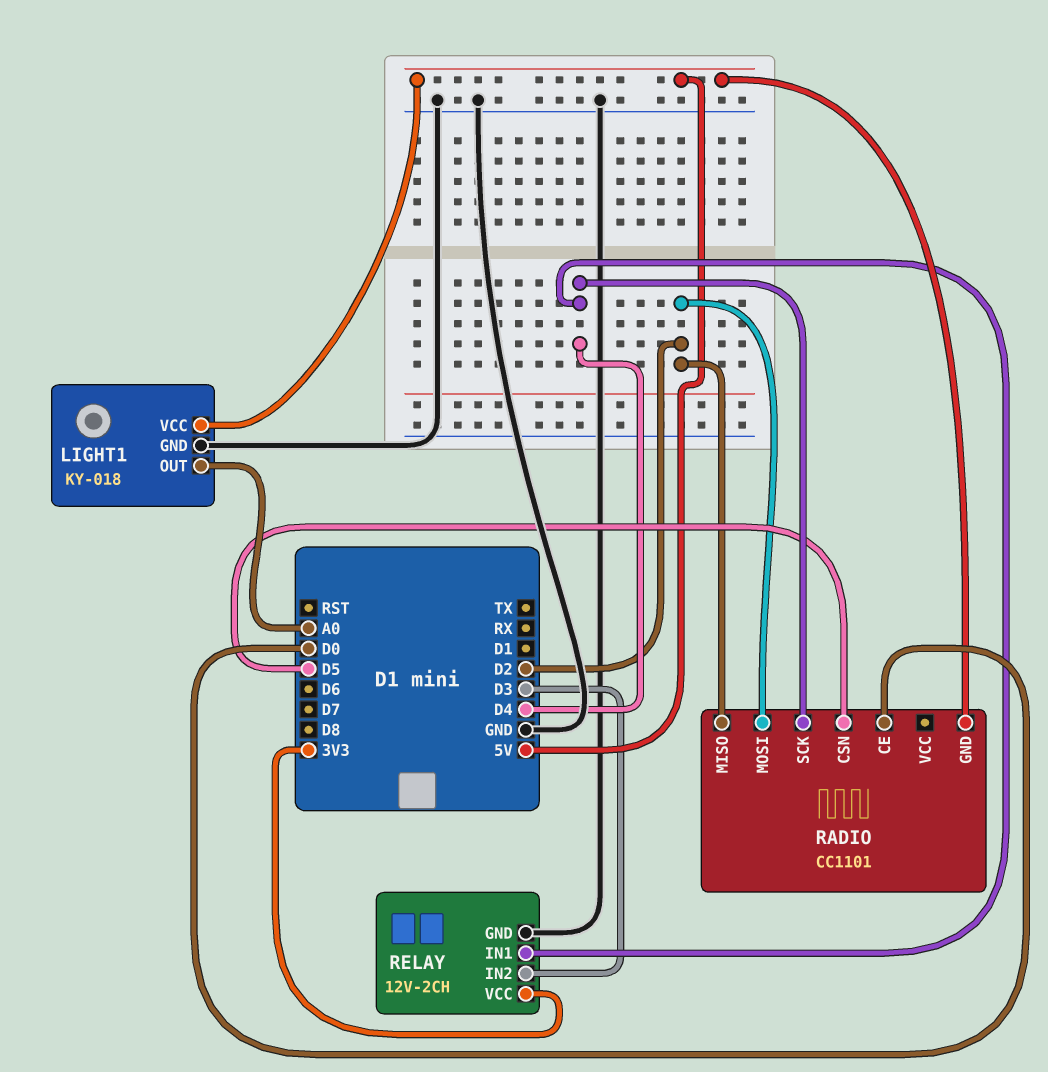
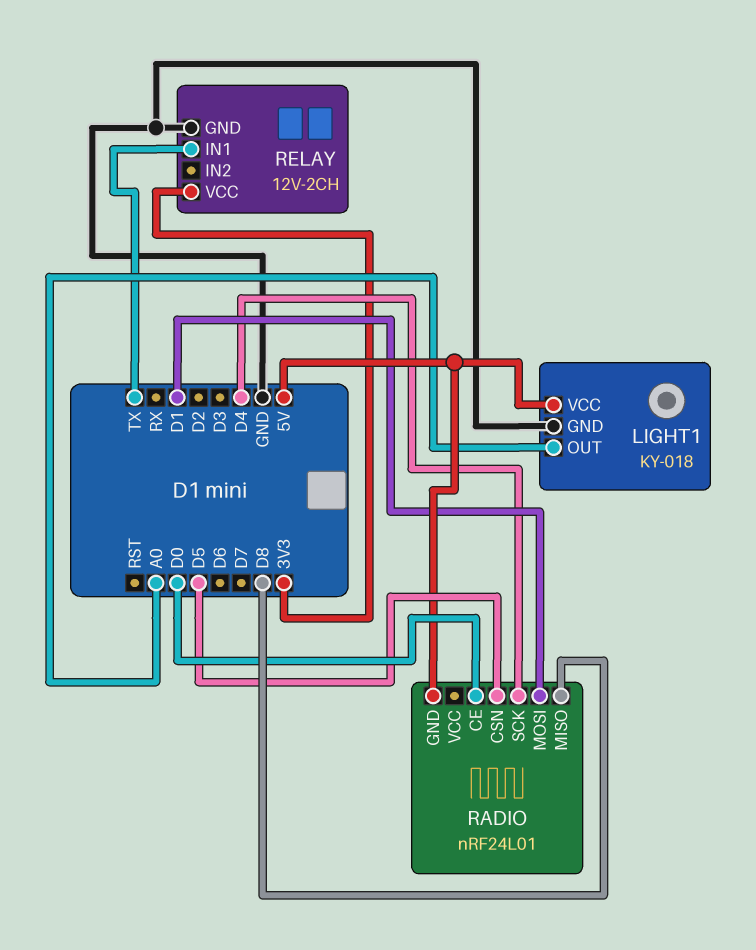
RADIO: CC1101 -> nRF24L01
RADIO pin MISO: D2 -> D8
RADIO pin MOSI: D2 -> D1
RELAY pin IN1: D4 -> TX
RELAY pin IN2: D3 -> none

